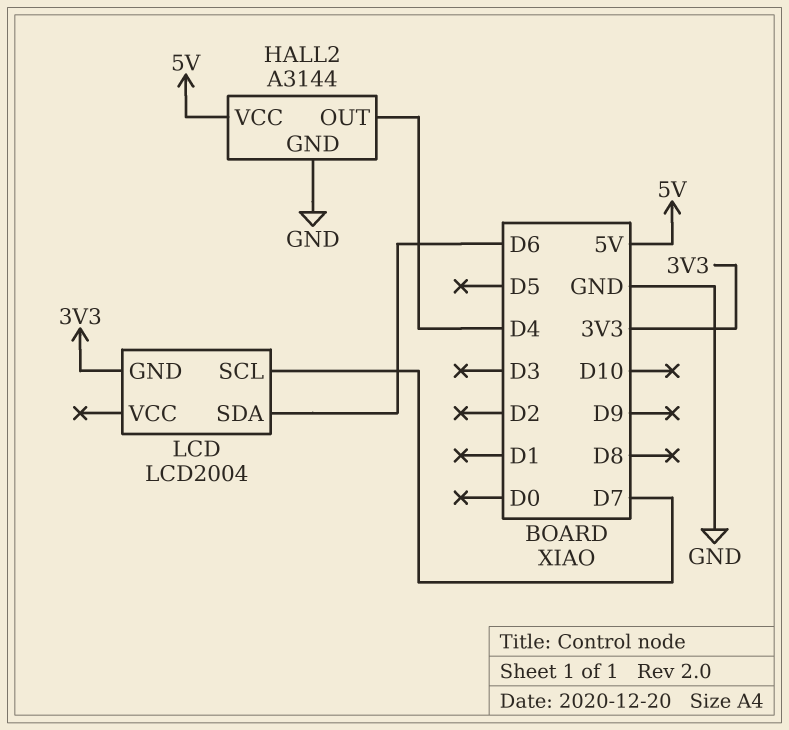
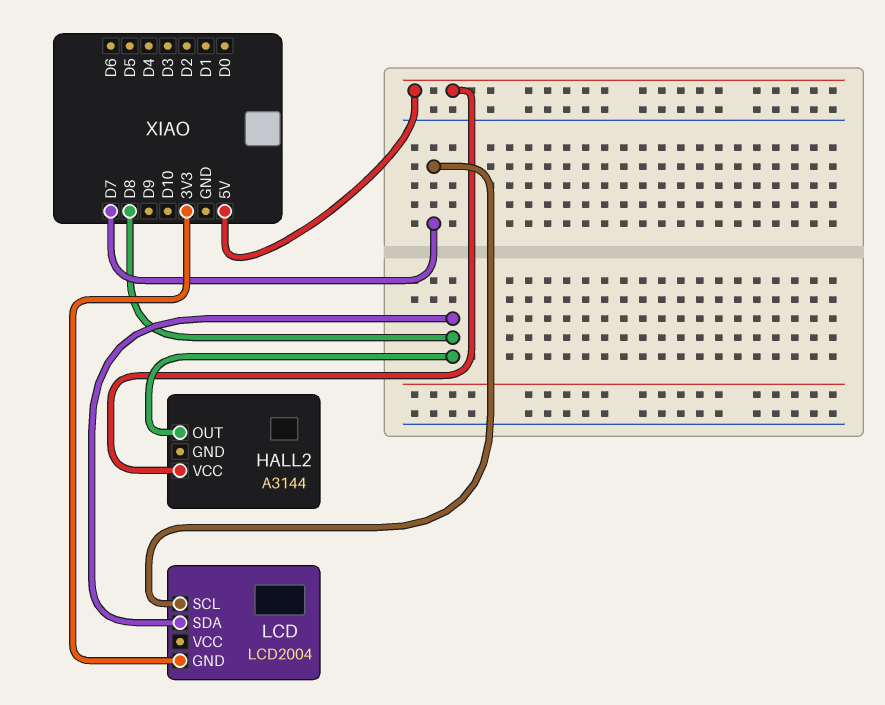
HALL2 pin GND: GND -> none
HALL2 pin OUT: D4 -> D8
LCD pin SDA: D6 -> D8

